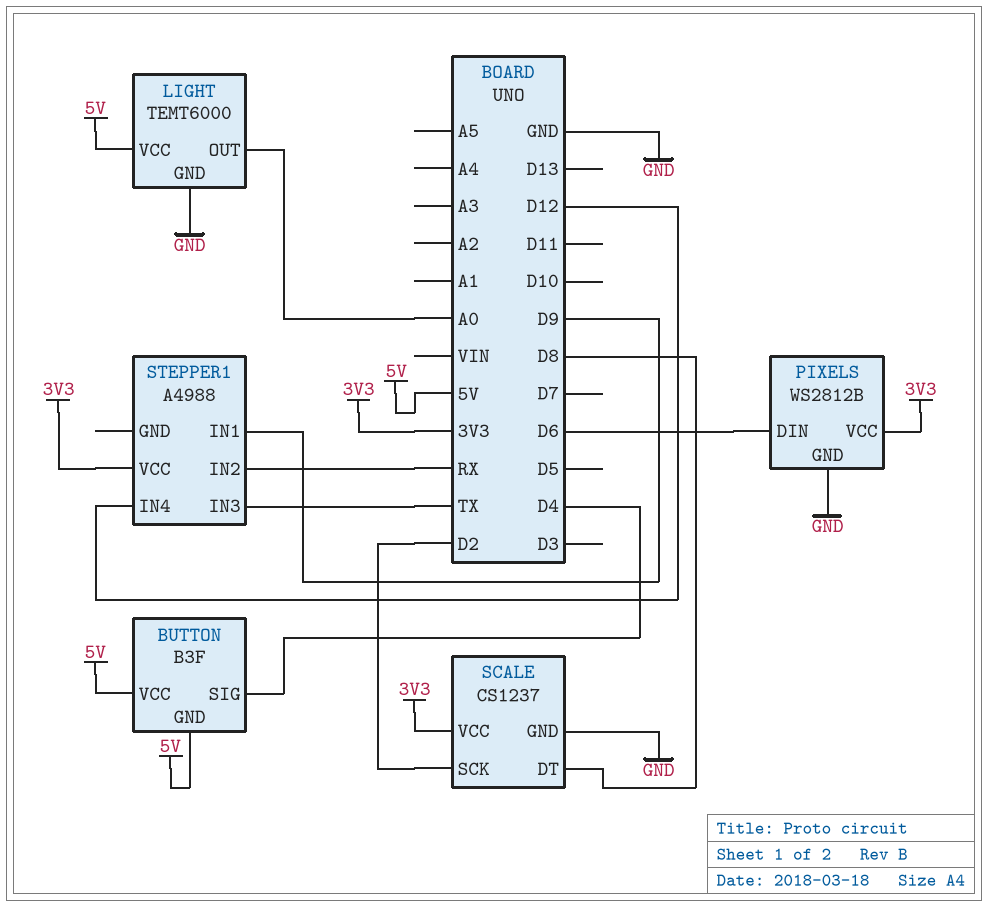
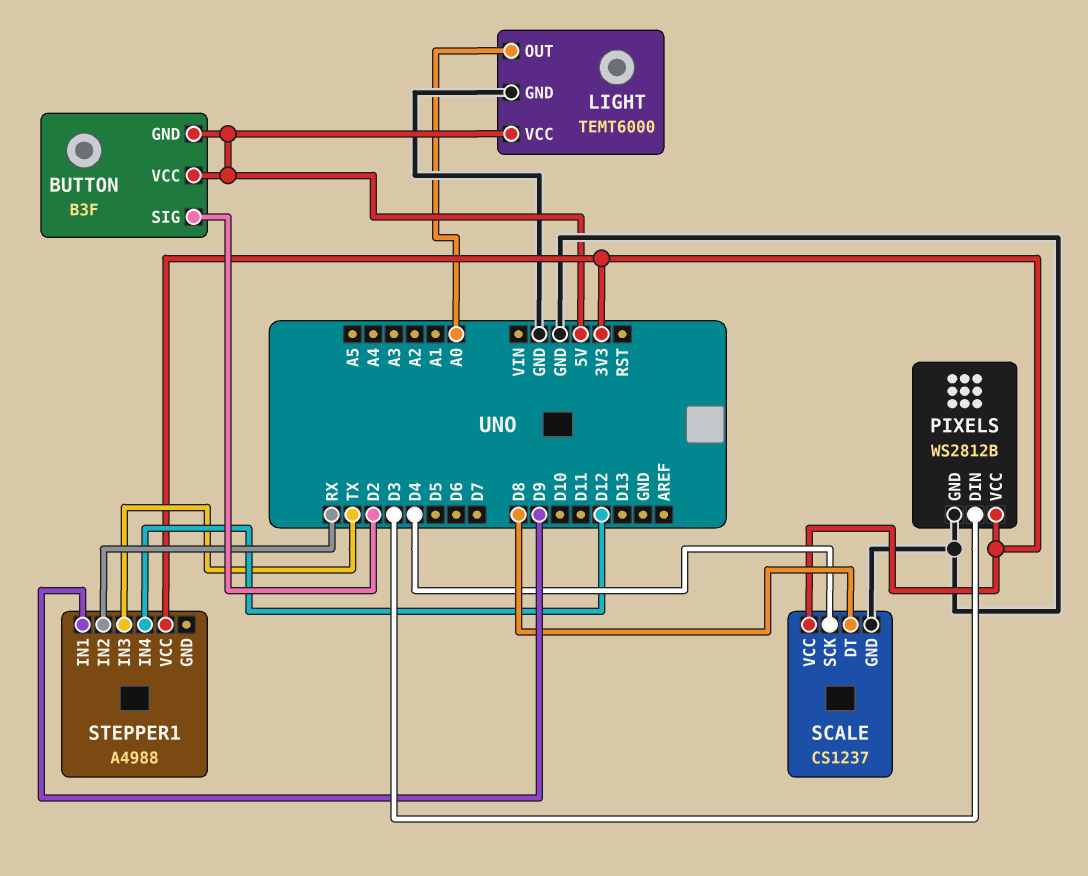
BUTTON pin SIG: D4 -> D2
PIXELS pin DIN: D6 -> D3
SCALE pin SCK: D2 -> D4

